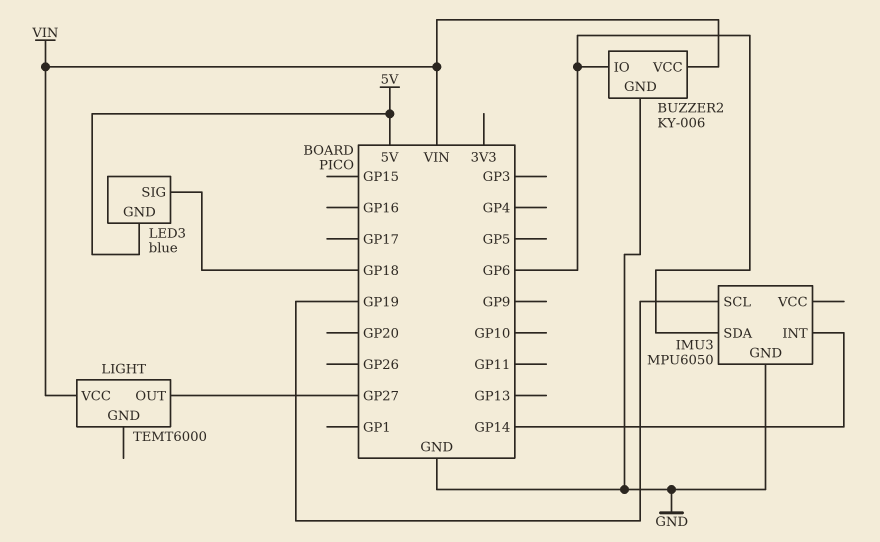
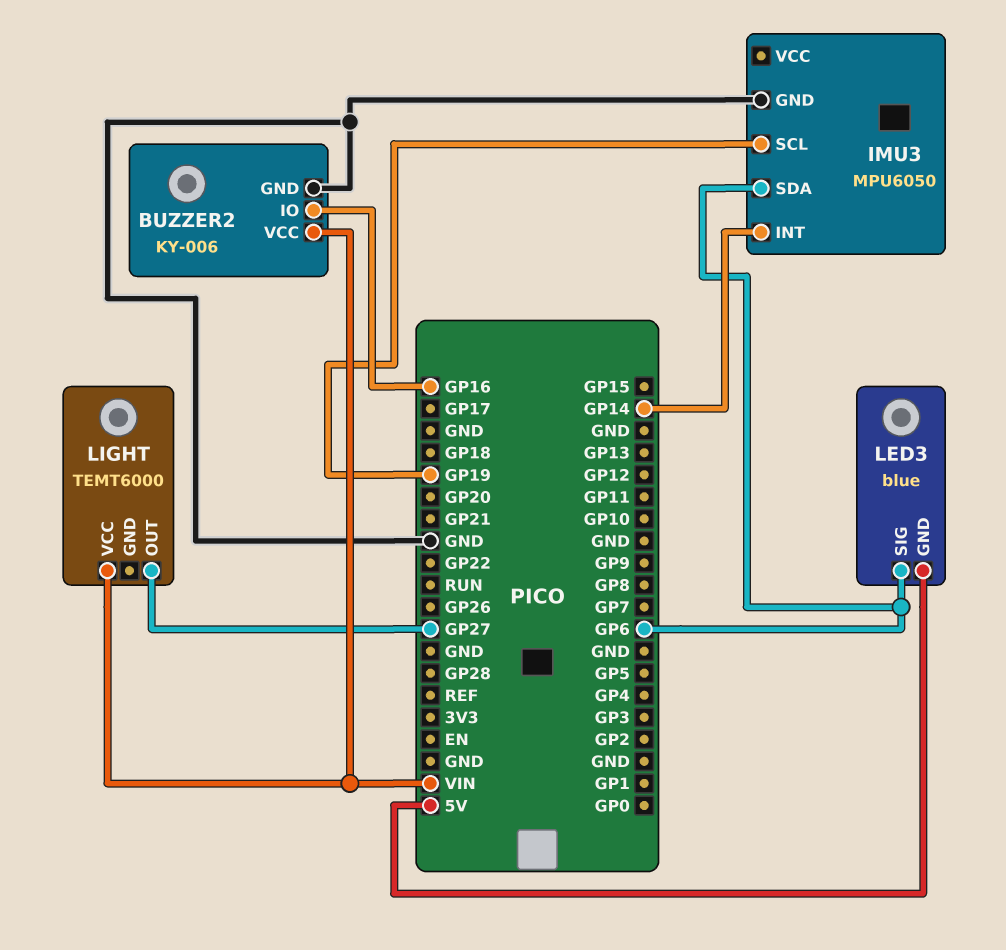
BUZZER2 pin IO: GP6 -> GP16
LED3 pin SIG: GP18 -> GP6

